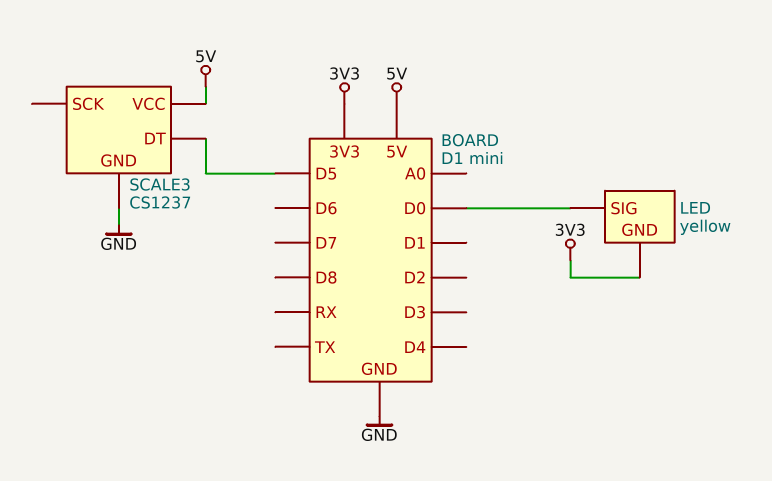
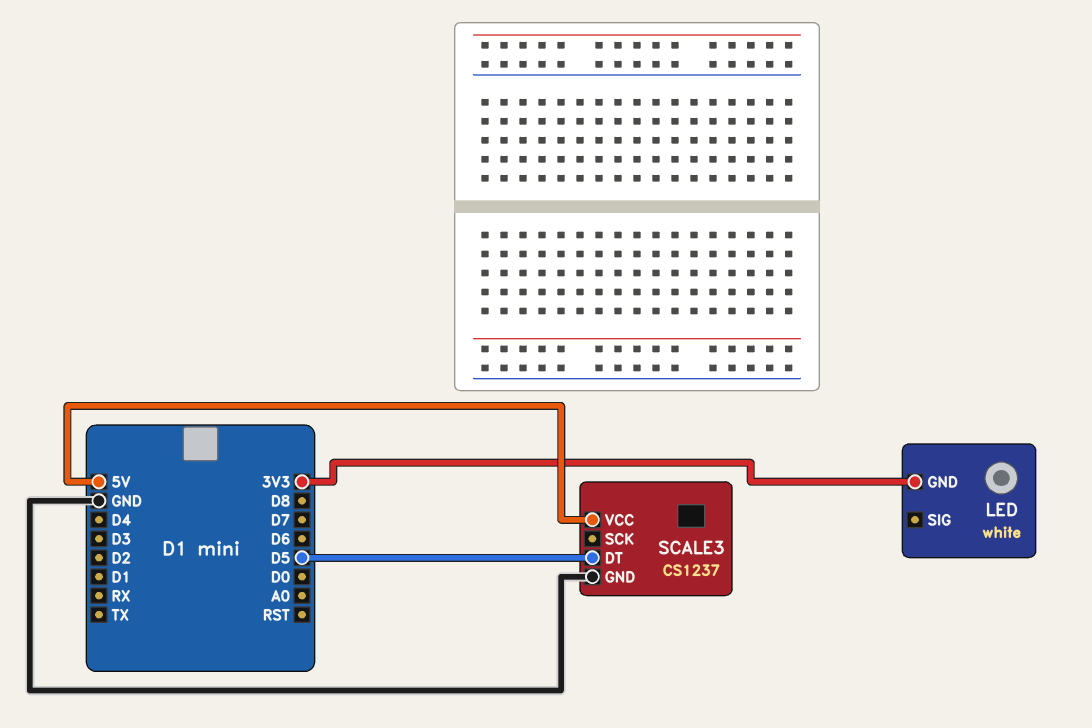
LED: yellow -> white
LED pin SIG: D0 -> none

